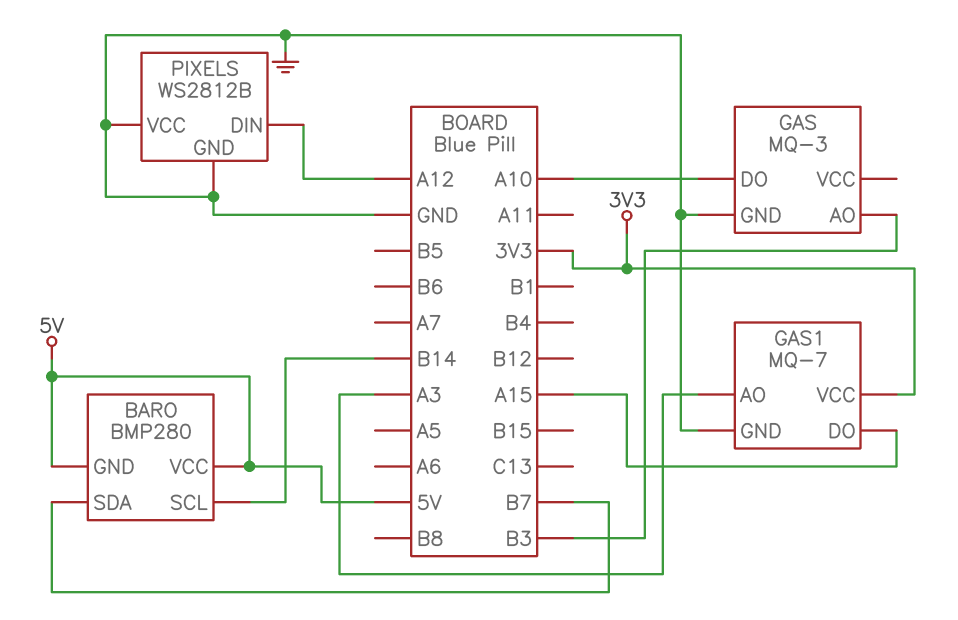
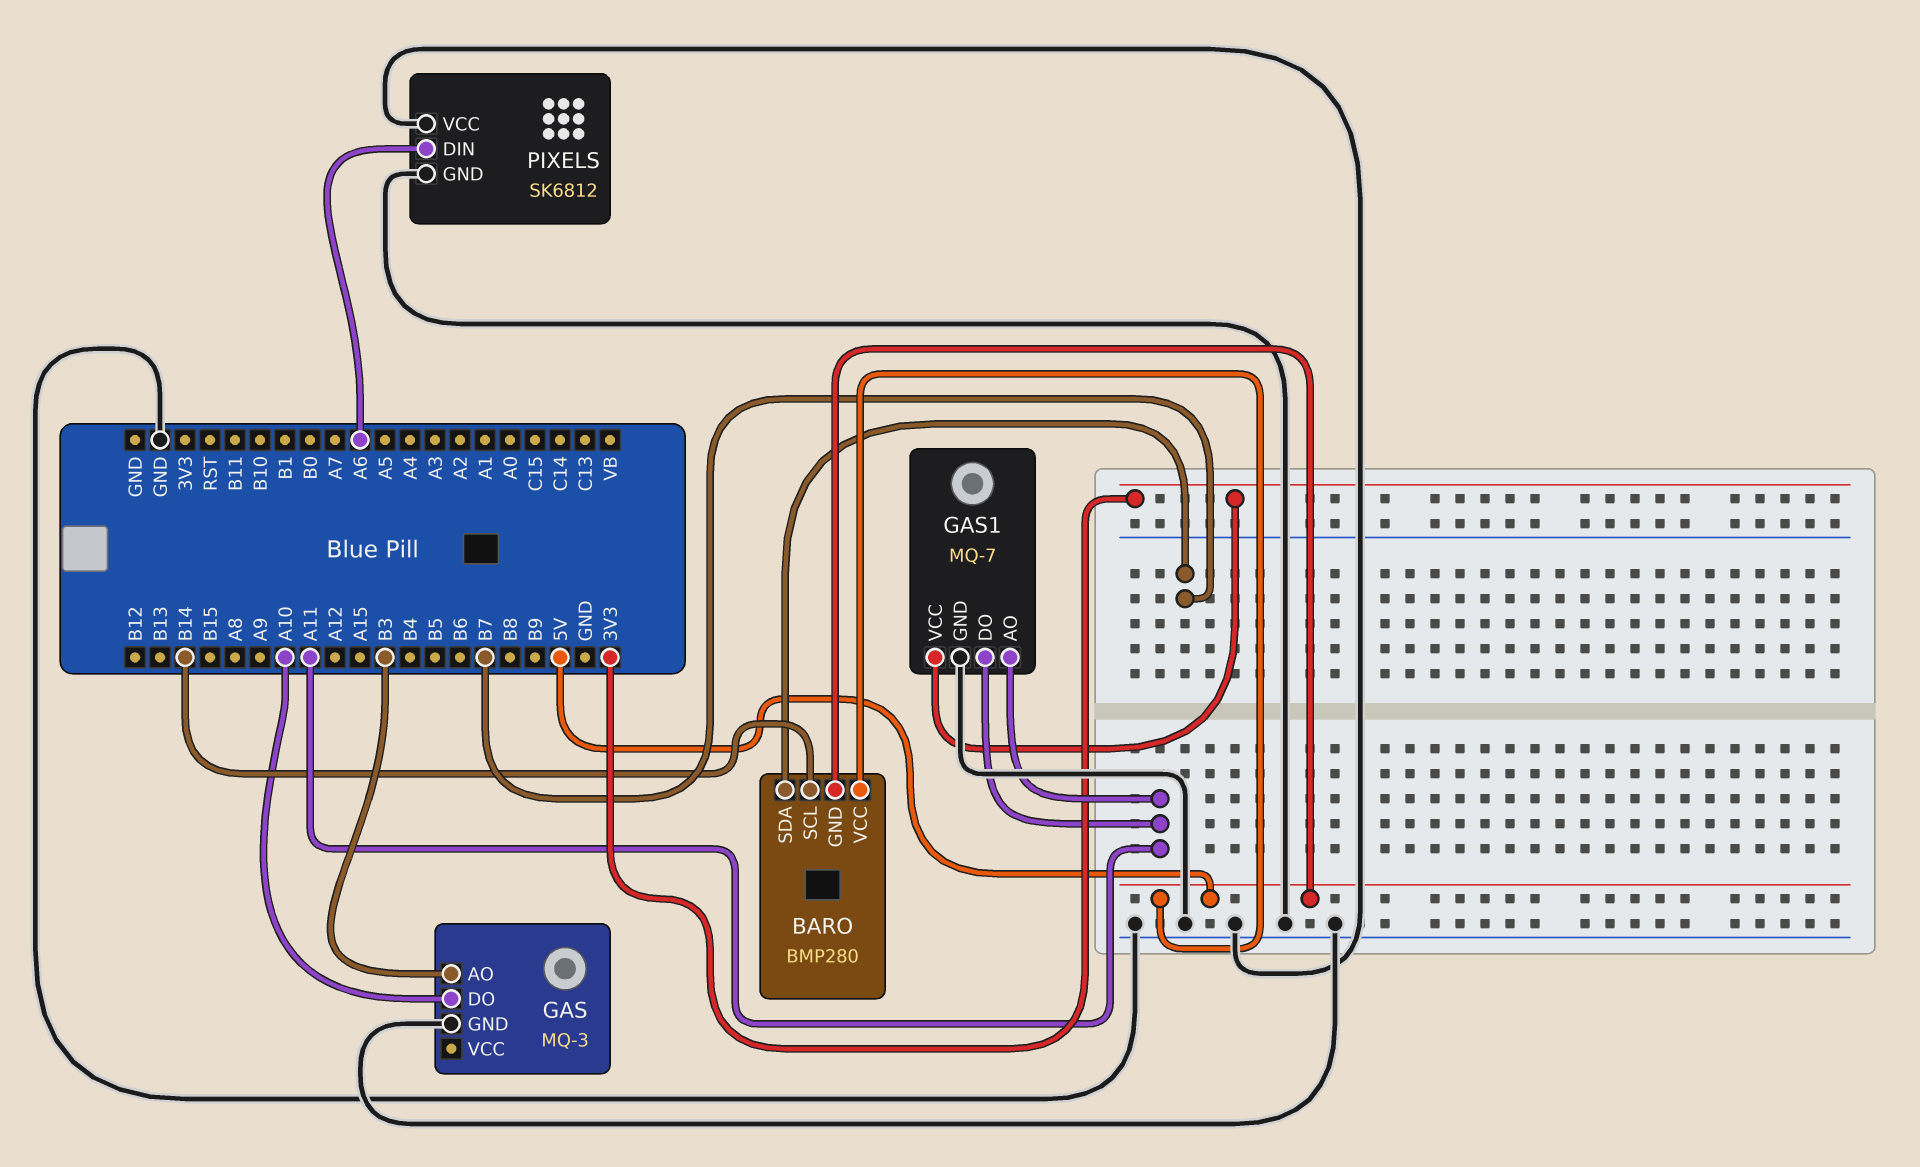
GAS1 pin AO: A3 -> A11
GAS1 pin DO: A15 -> A11
PIXELS: WS2812B -> SK6812
PIXELS pin DIN: A12 -> A6

